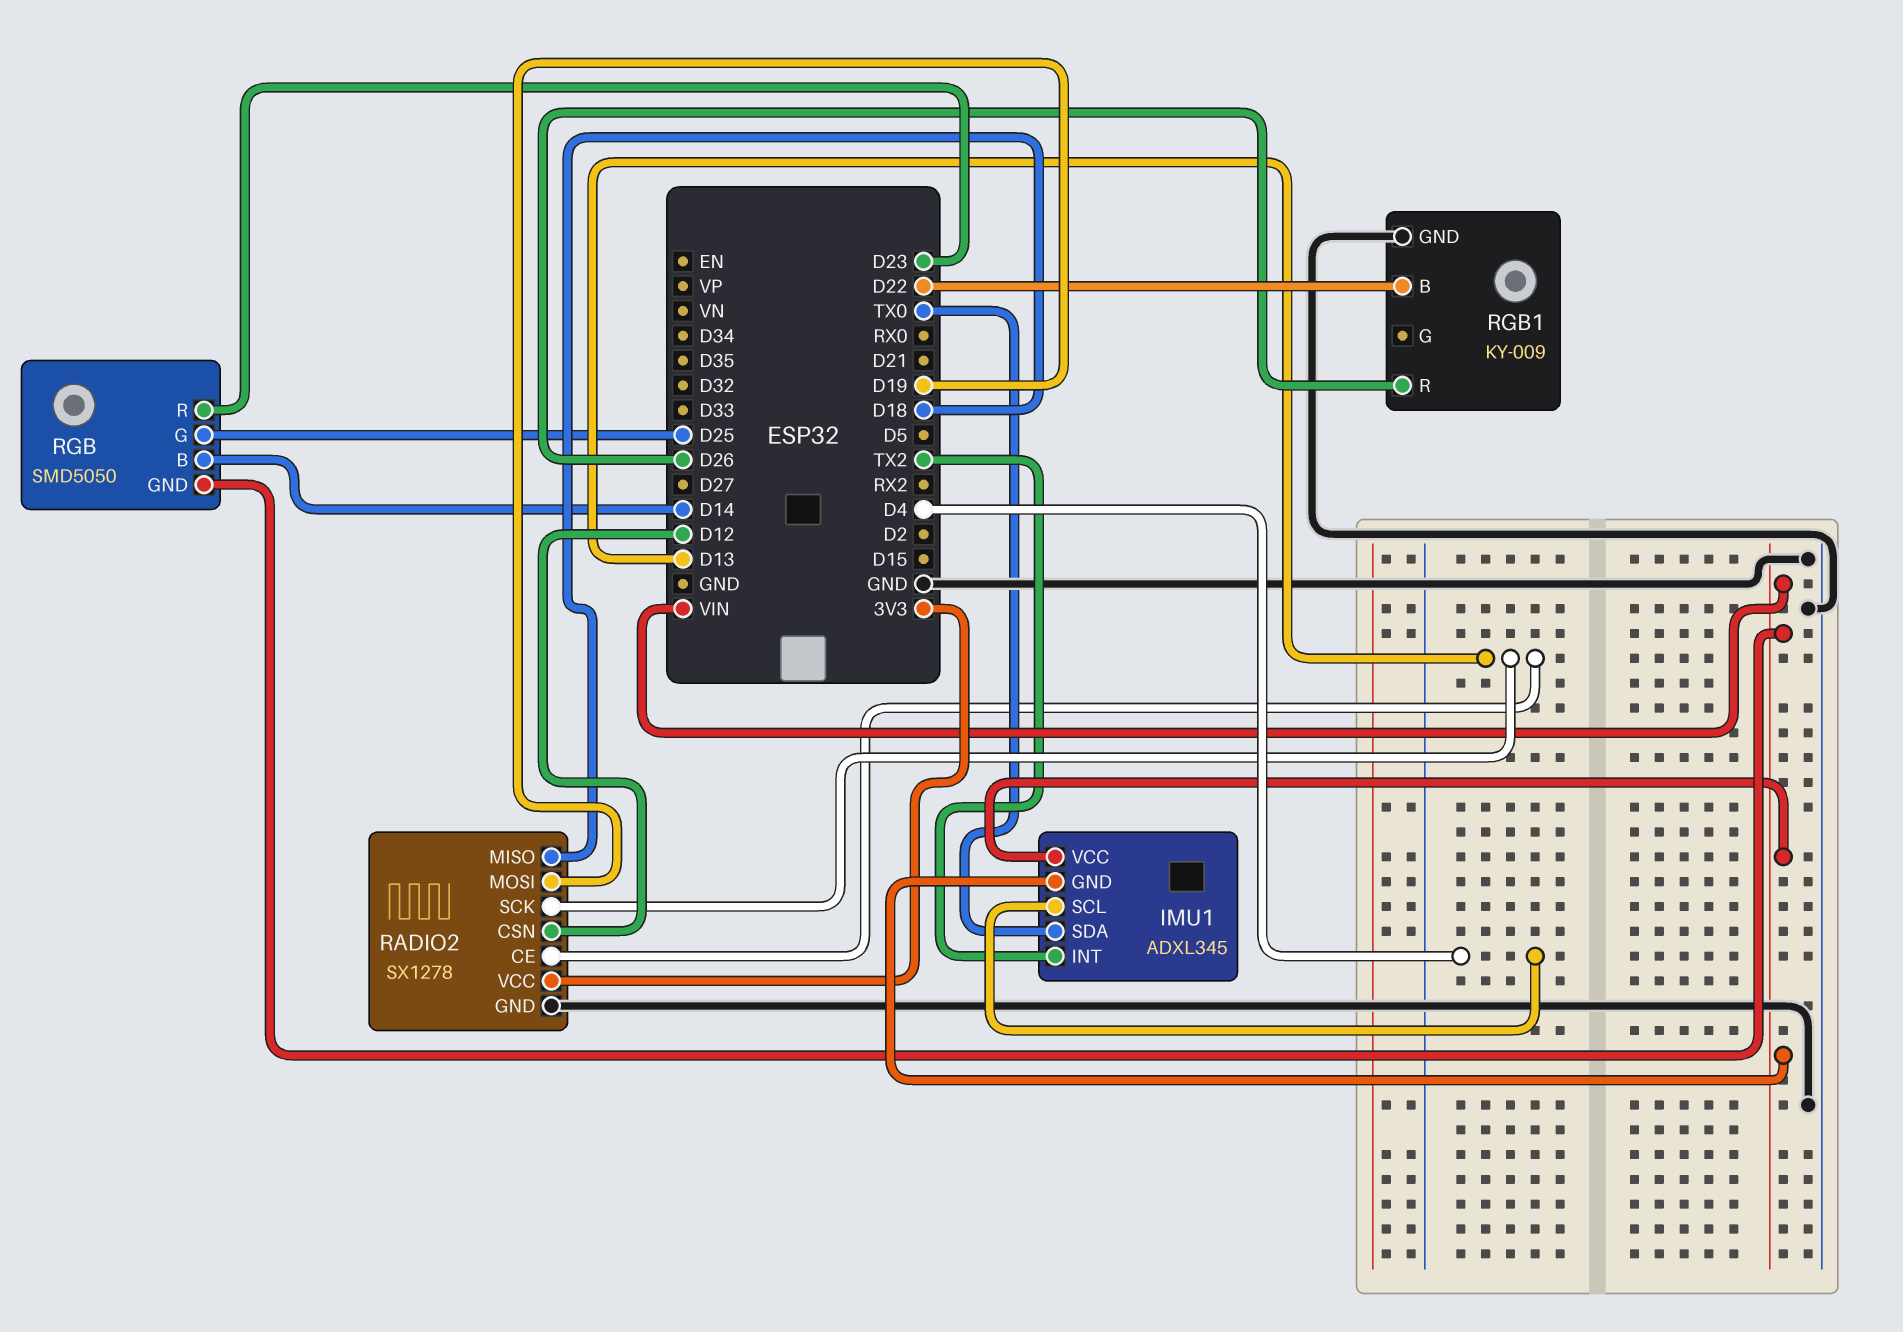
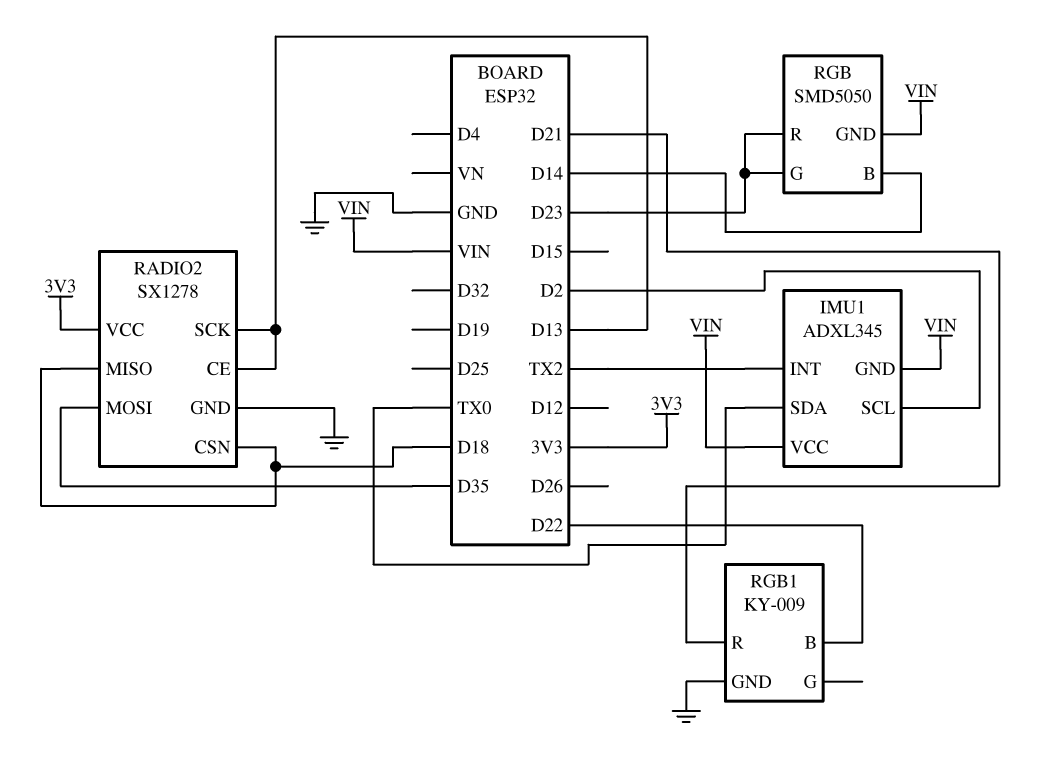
IMU1 pin SCL: D4 -> D2
RADIO2 pin CSN: D12 -> D18
RADIO2 pin MOSI: D19 -> D35
RGB pin G: D25 -> D23
RGB1 pin R: D26 -> D21

